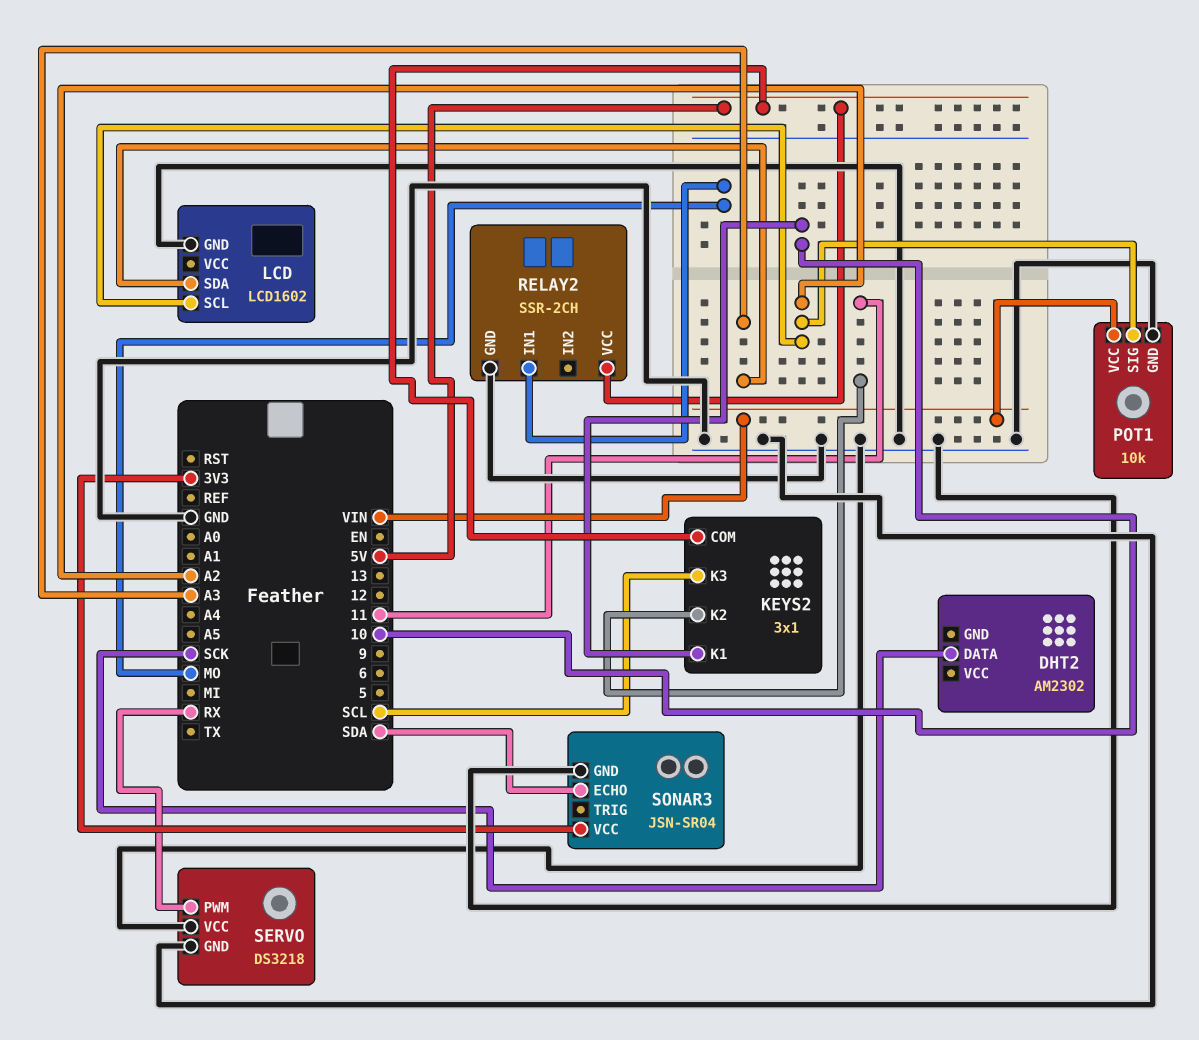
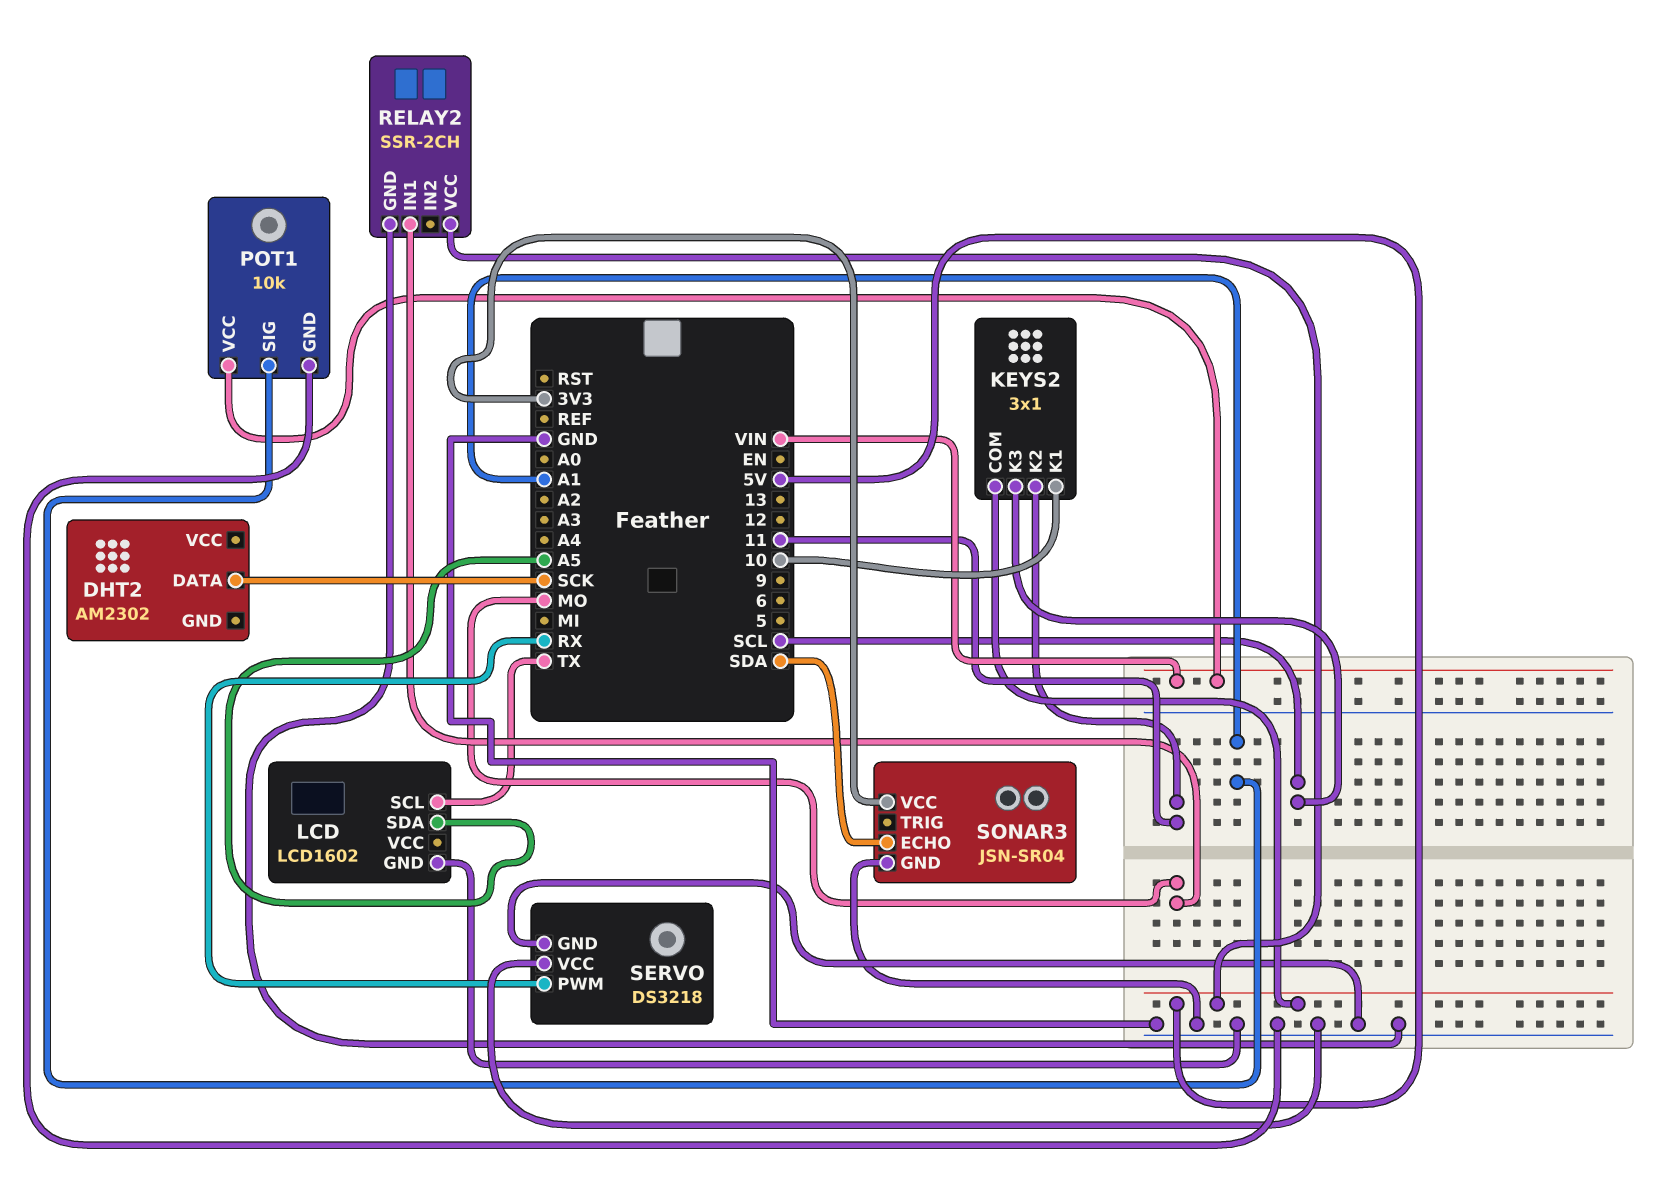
LCD pin SCL: A2 -> TX
LCD pin SDA: A3 -> A5
POT1 pin SIG: A2 -> A1

